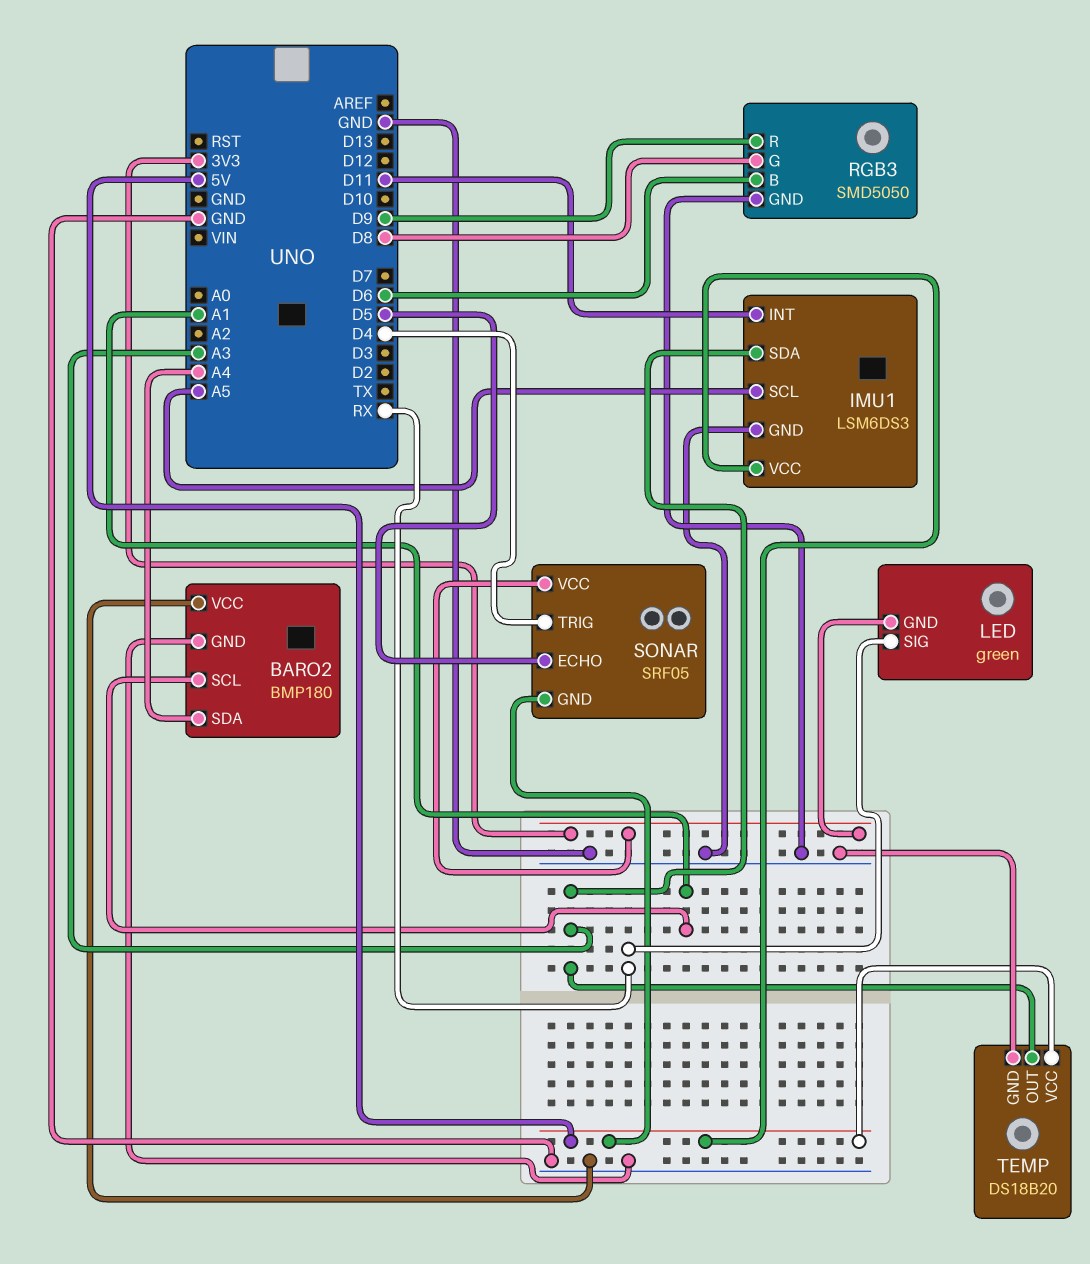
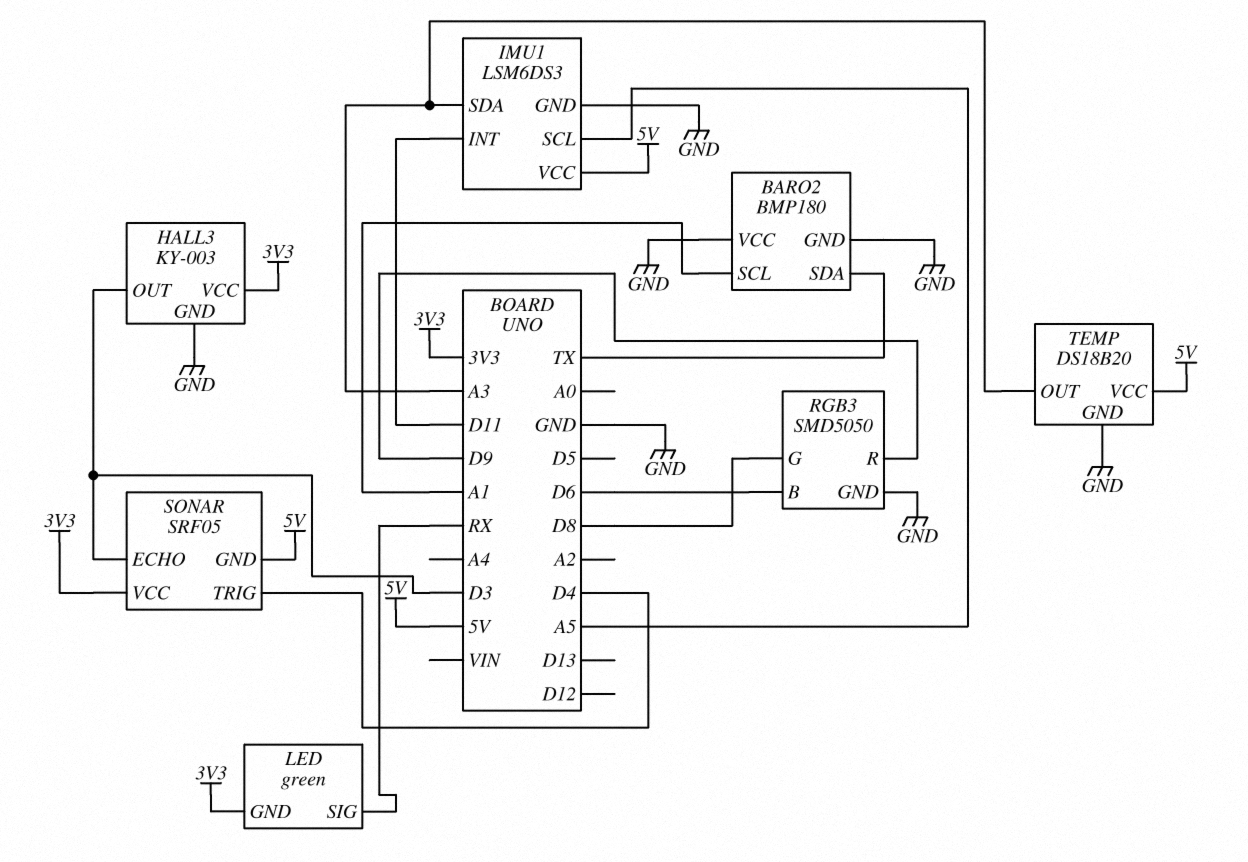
BARO2 pin SDA: A4 -> TX
HALL3: none -> KY-003
HALL3 pin GND: none -> GND
HALL3 pin OUT: none -> D3
HALL3 pin VCC: none -> 3V3
SONAR pin ECHO: D5 -> D3

